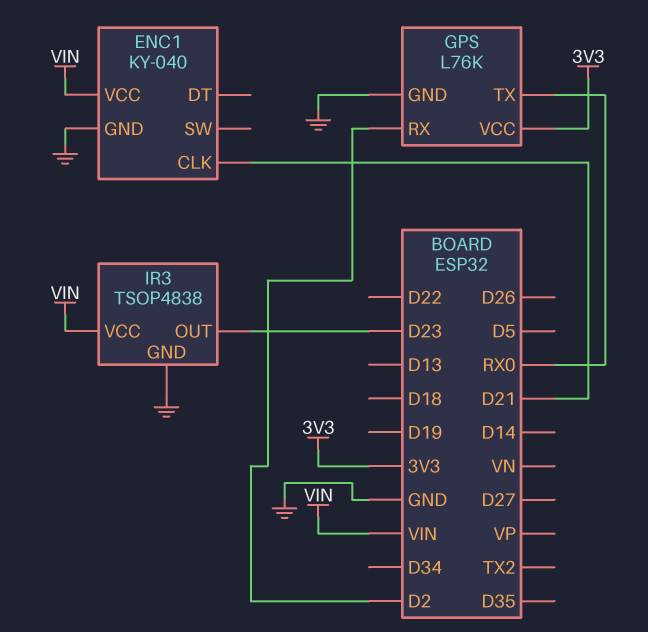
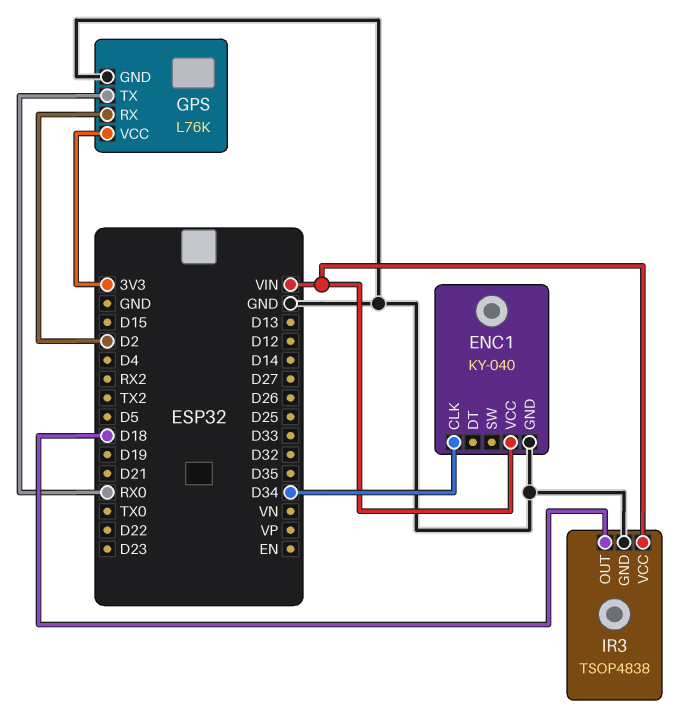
ENC1 pin CLK: D21 -> D34
IR3 pin OUT: D23 -> D18

